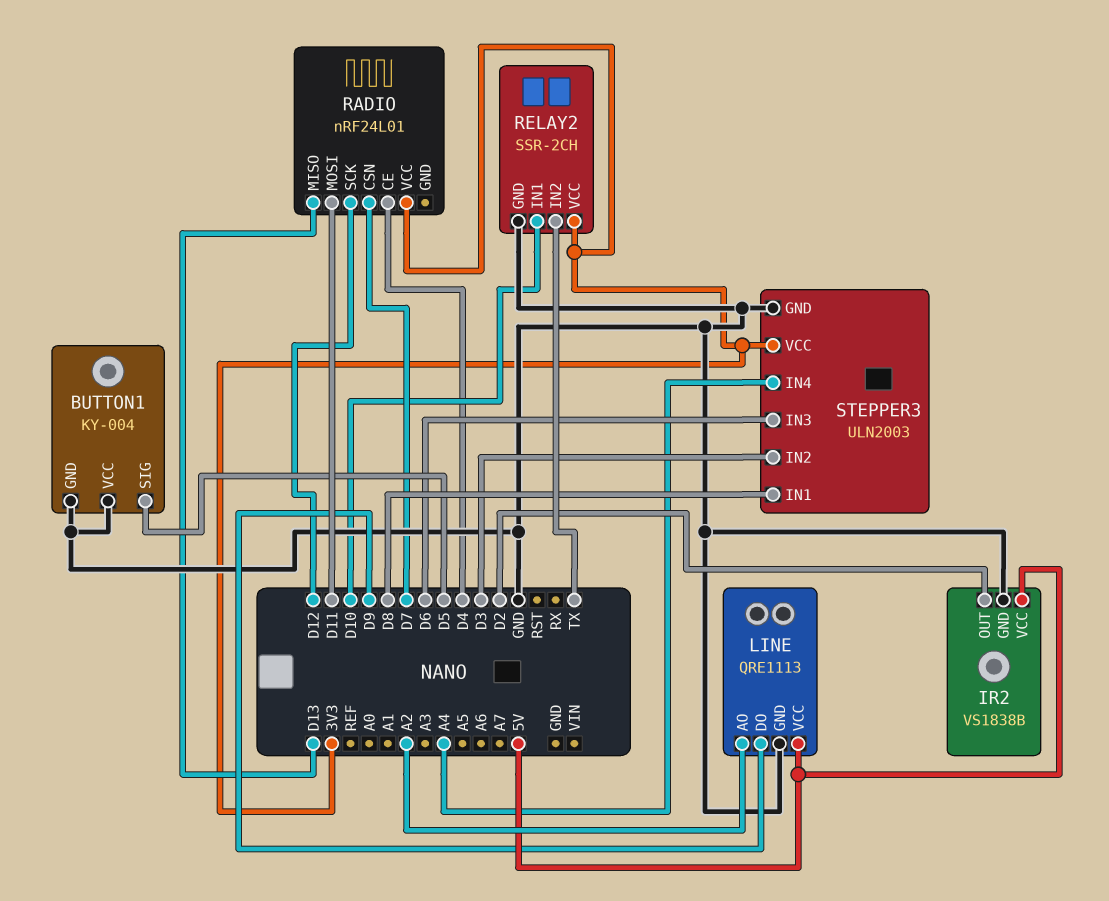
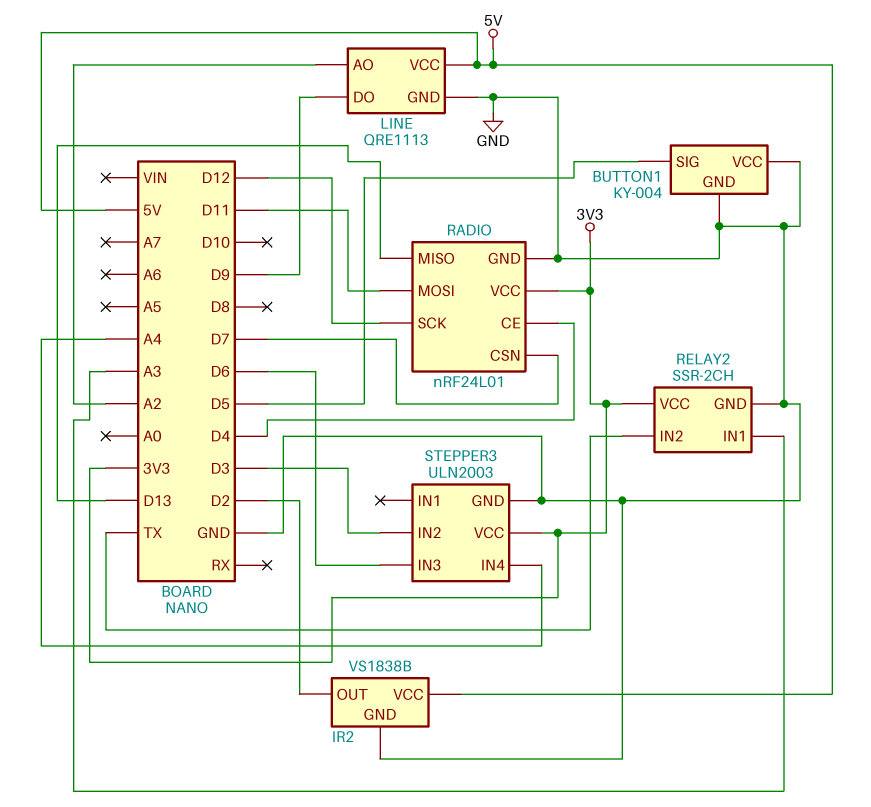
RADIO pin GND: none -> GND
RELAY2 pin IN1: D10 -> A3
STEPPER3 pin IN1: D8 -> none

